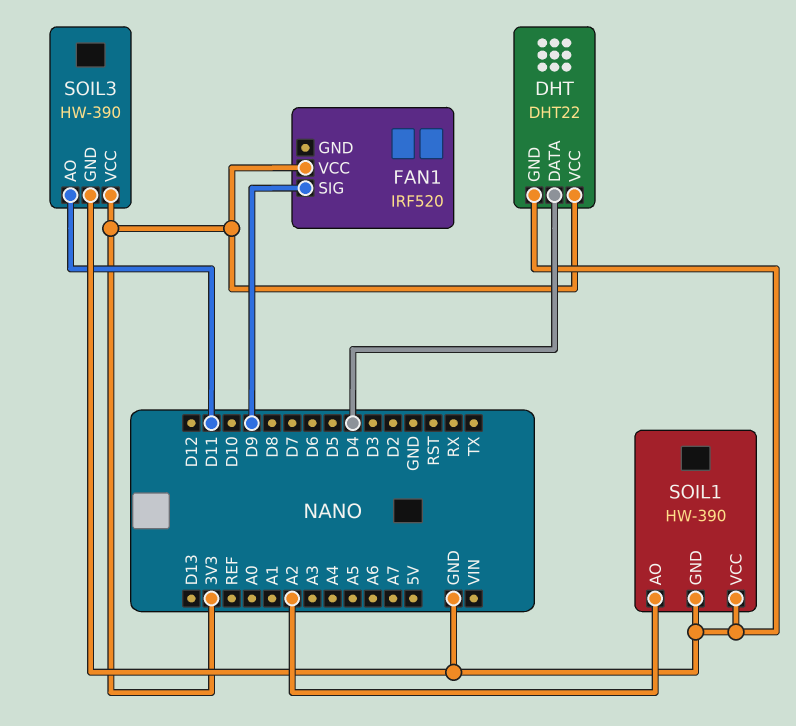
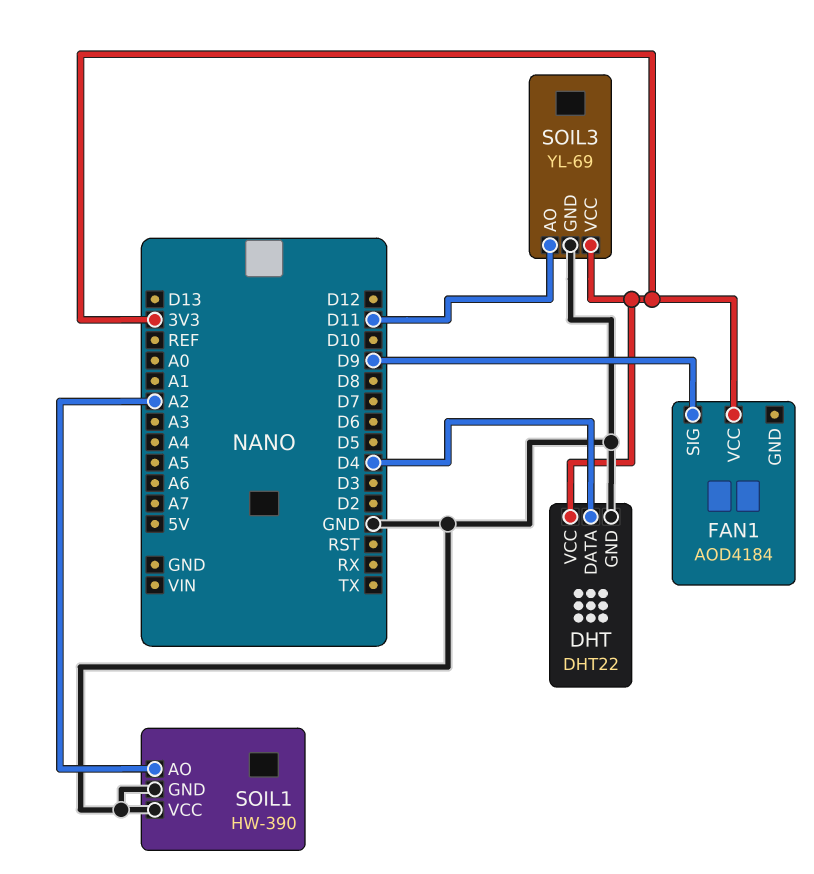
FAN1: IRF520 -> AOD4184
SOIL3: HW-390 -> YL-69

